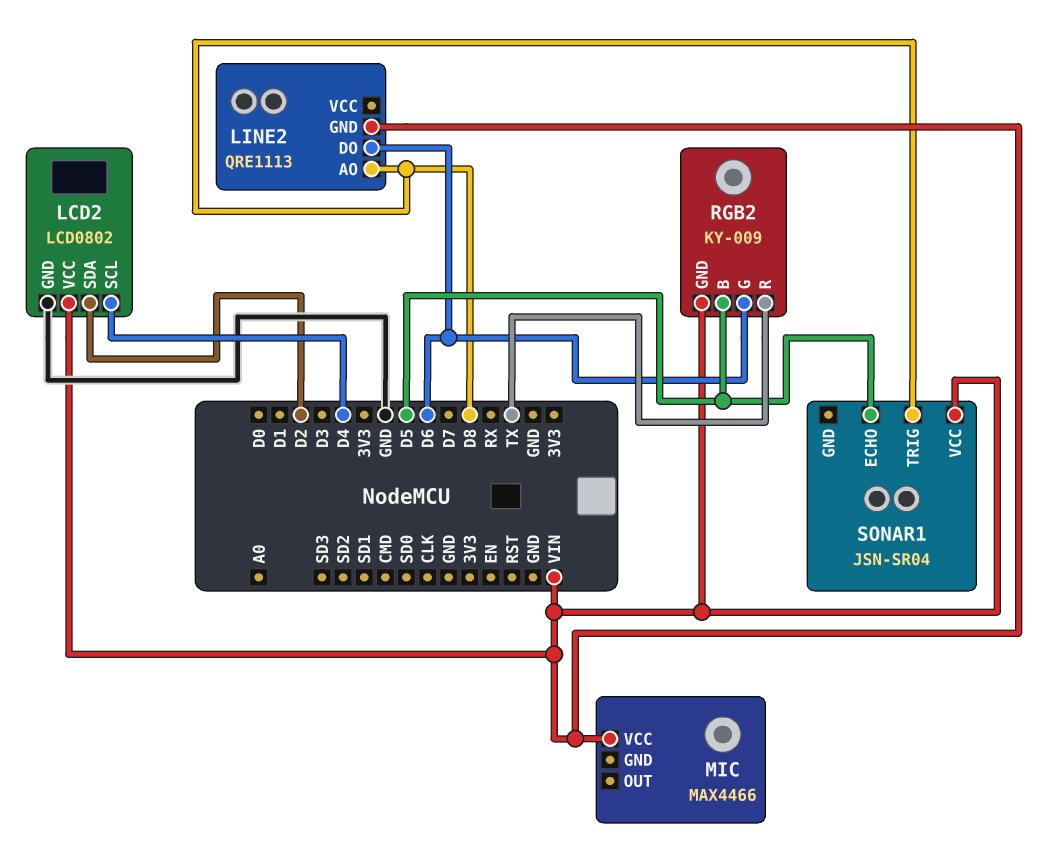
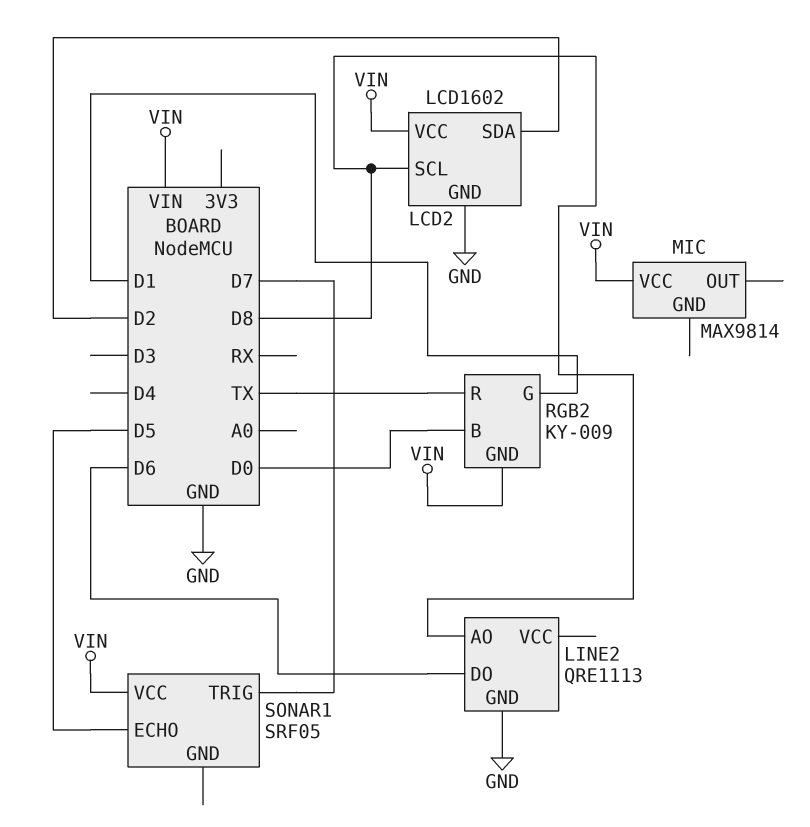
LCD2: LCD0802 -> LCD1602
LCD2 pin SCL: D4 -> D8
LINE2 pin GND: VIN -> GND
MIC: MAX4466 -> MAX9814
RGB2 pin B: D5 -> D0
RGB2 pin G: D6 -> D1
SONAR1: JSN-SR04 -> SRF05
SONAR1 pin TRIG: D8 -> D7

